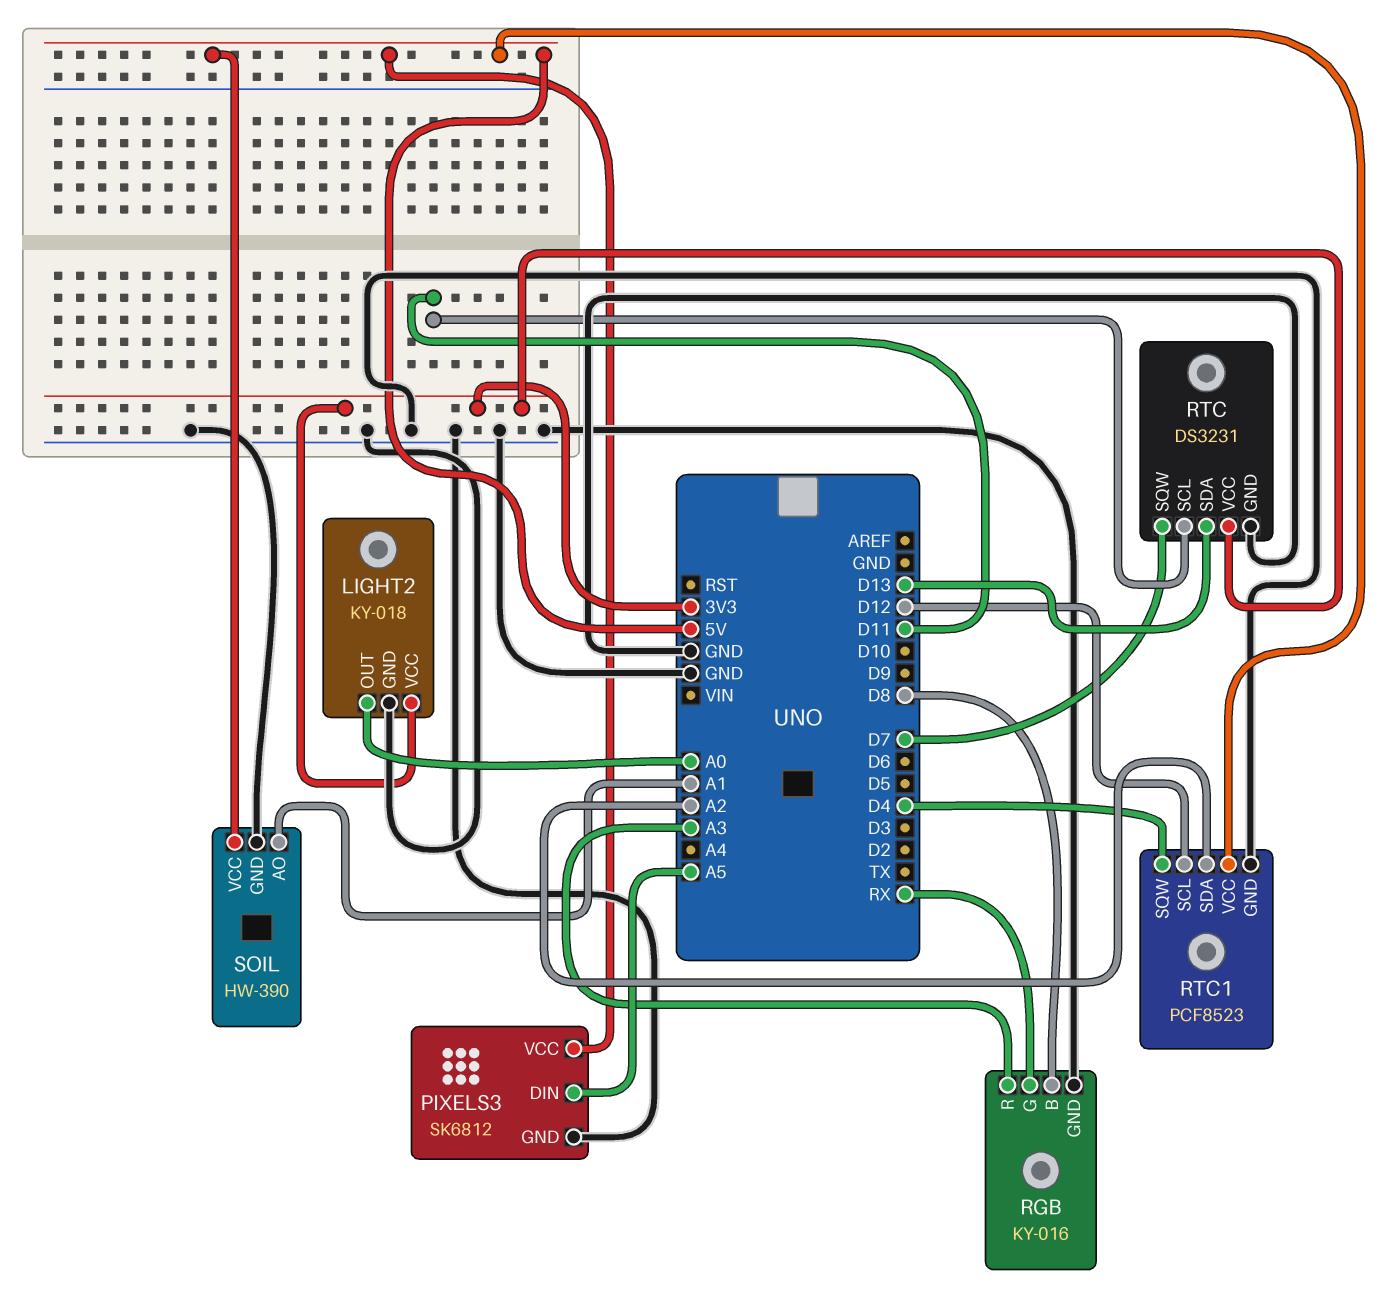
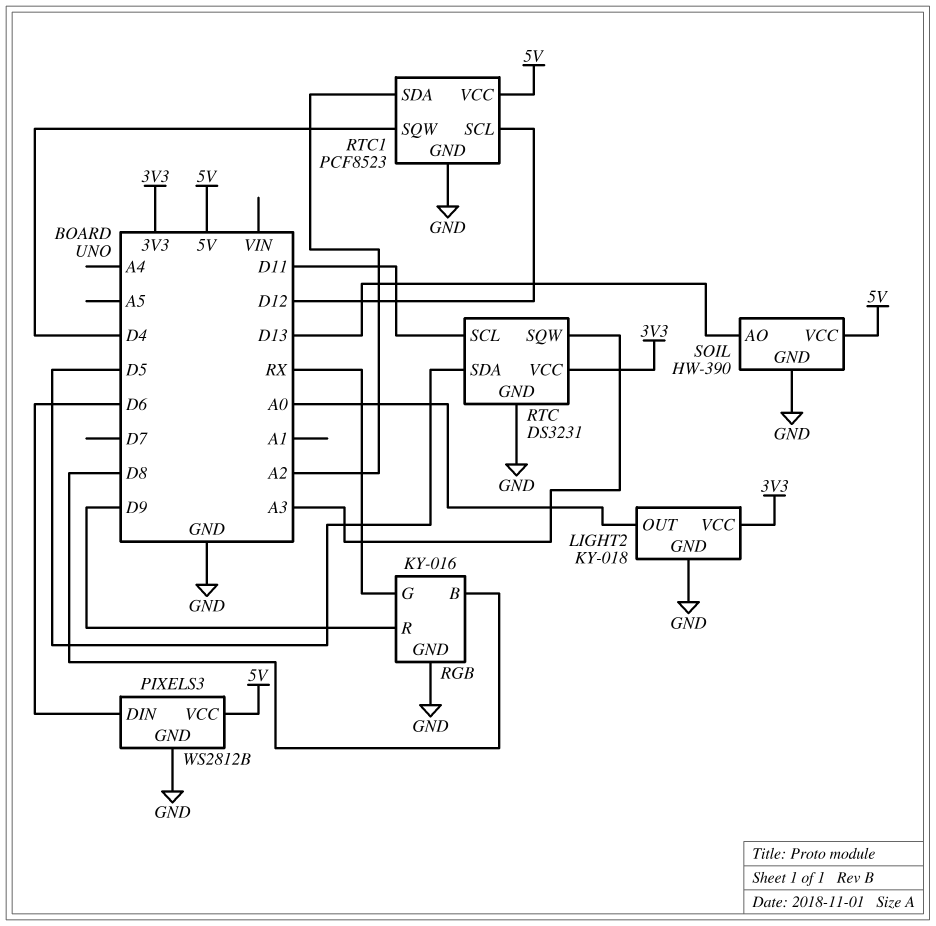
PIXELS3: SK6812 -> WS2812B
PIXELS3 pin DIN: A5 -> D6
RGB pin R: A3 -> D9
RTC pin SDA: D13 -> D5
RTC pin SQW: D7 -> A3
SOIL pin AO: A1 -> D13

